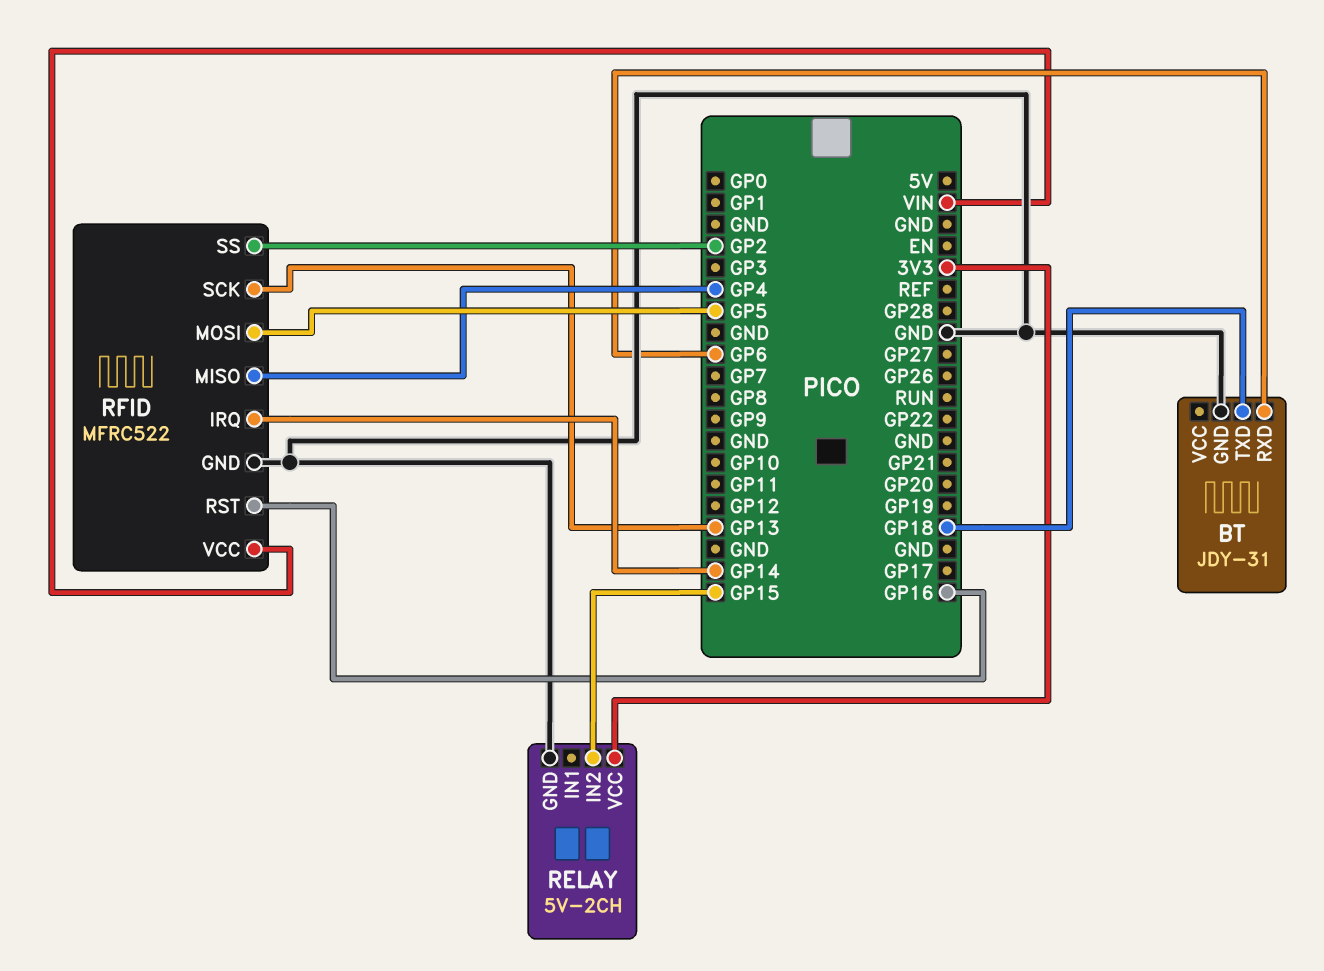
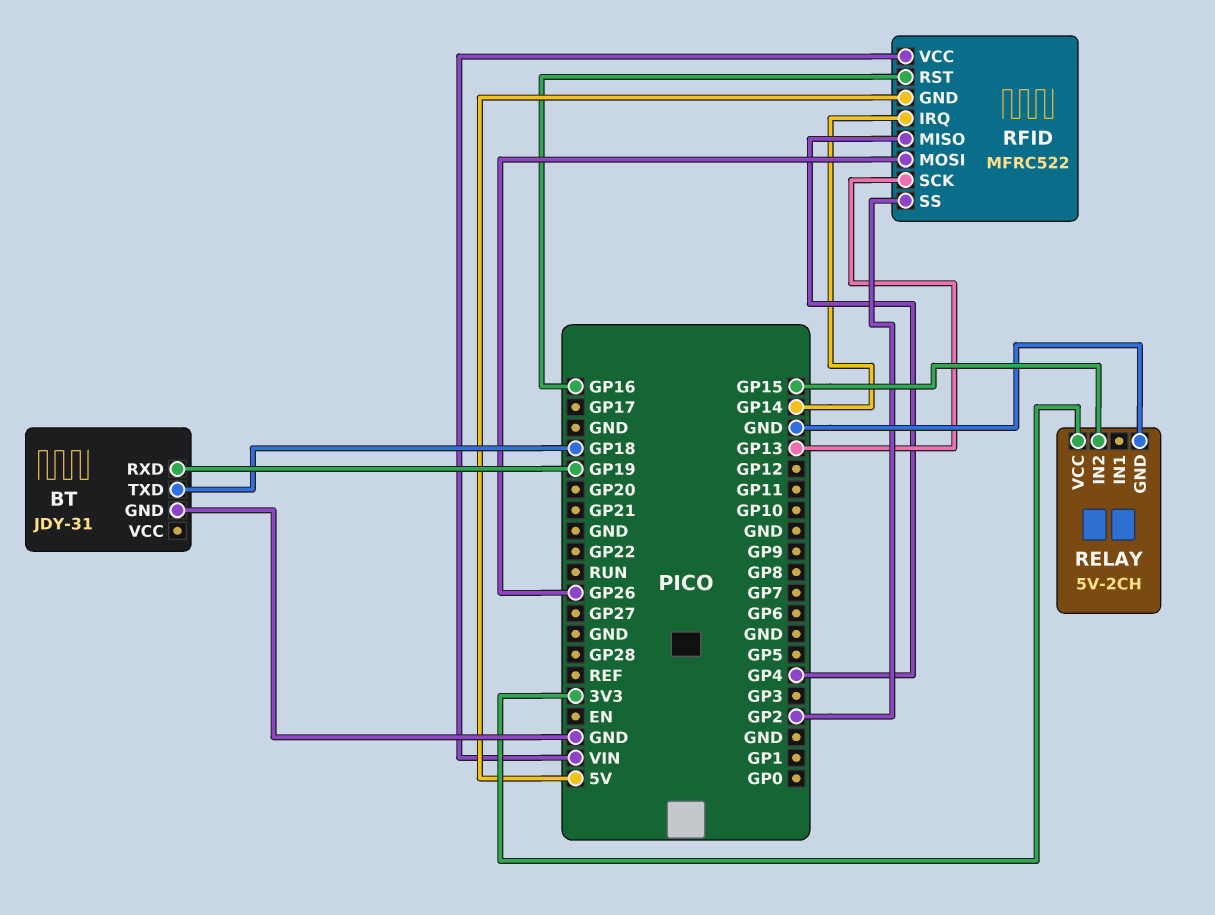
BT pin RXD: GP6 -> GP19
RFID pin GND: GND -> 5V
RFID pin MOSI: GP5 -> GP26

